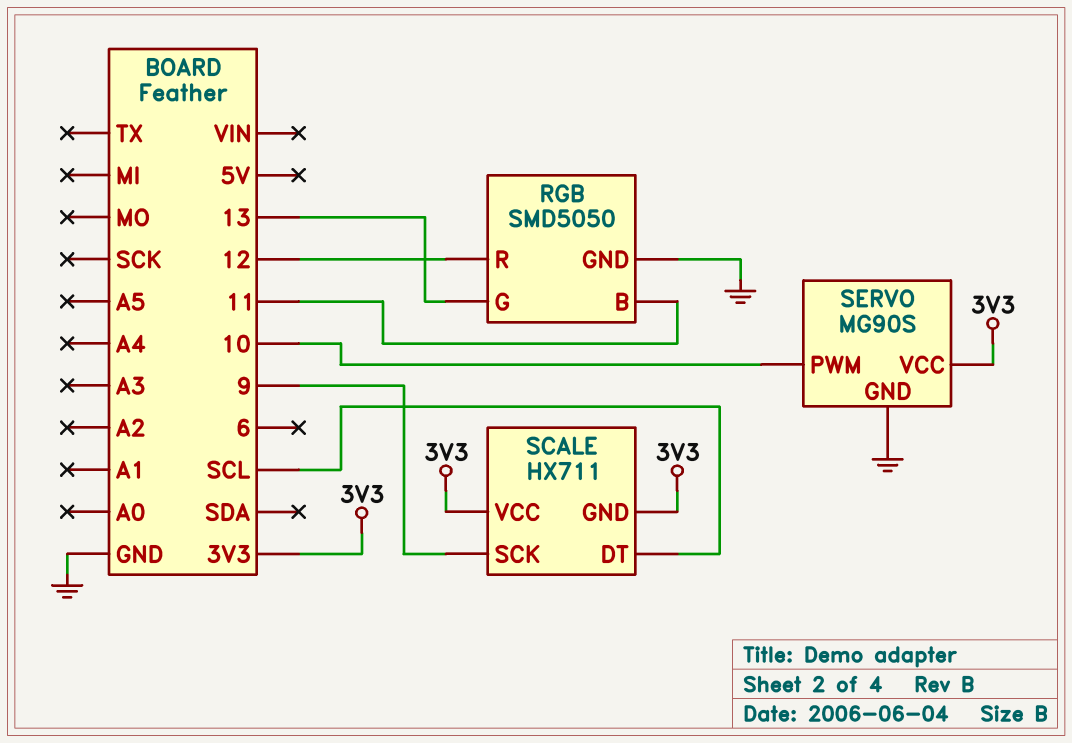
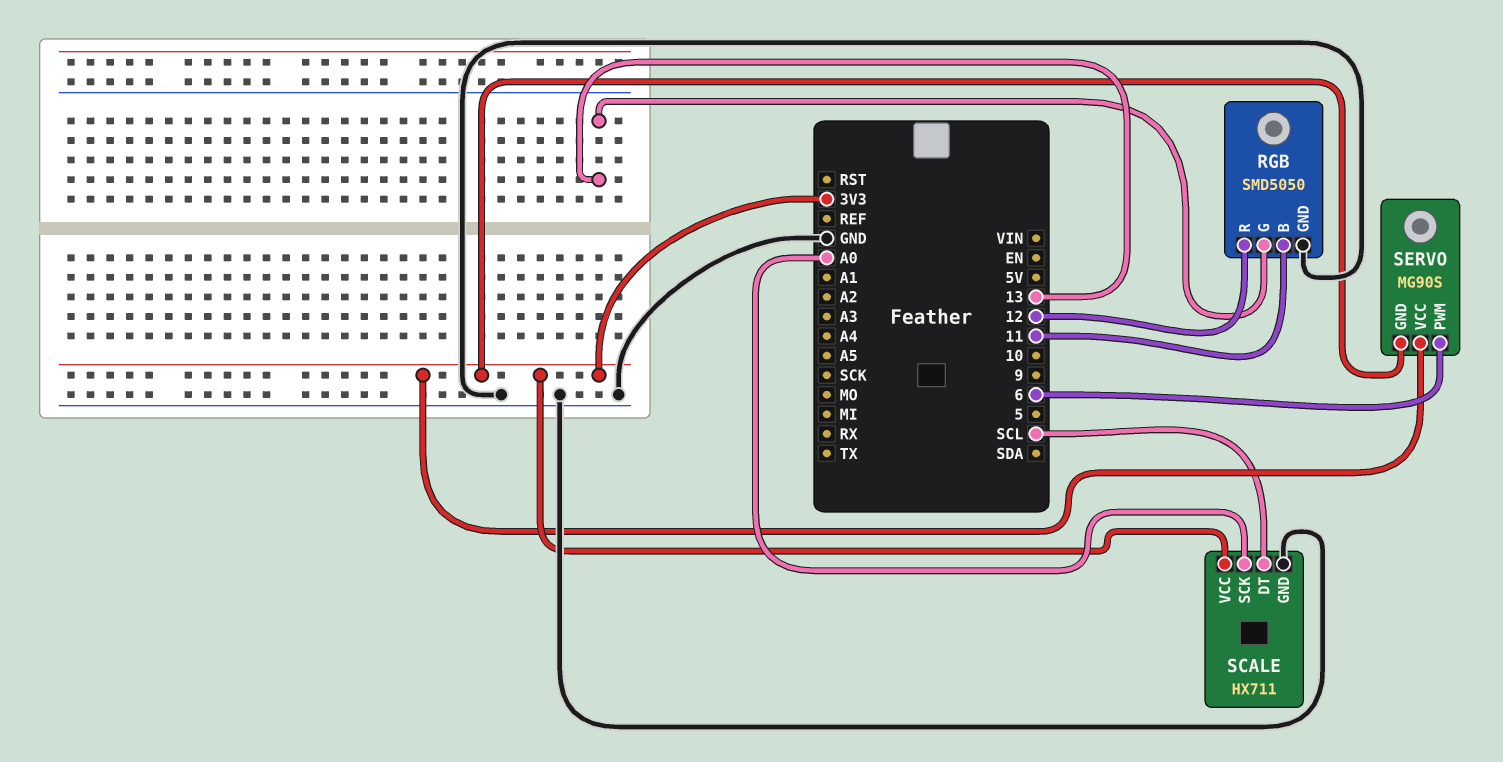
SCALE pin GND: 3V3 -> GND
SCALE pin SCK: 9 -> A0
SERVO pin GND: GND -> 3V3
SERVO pin PWM: 10 -> 6

